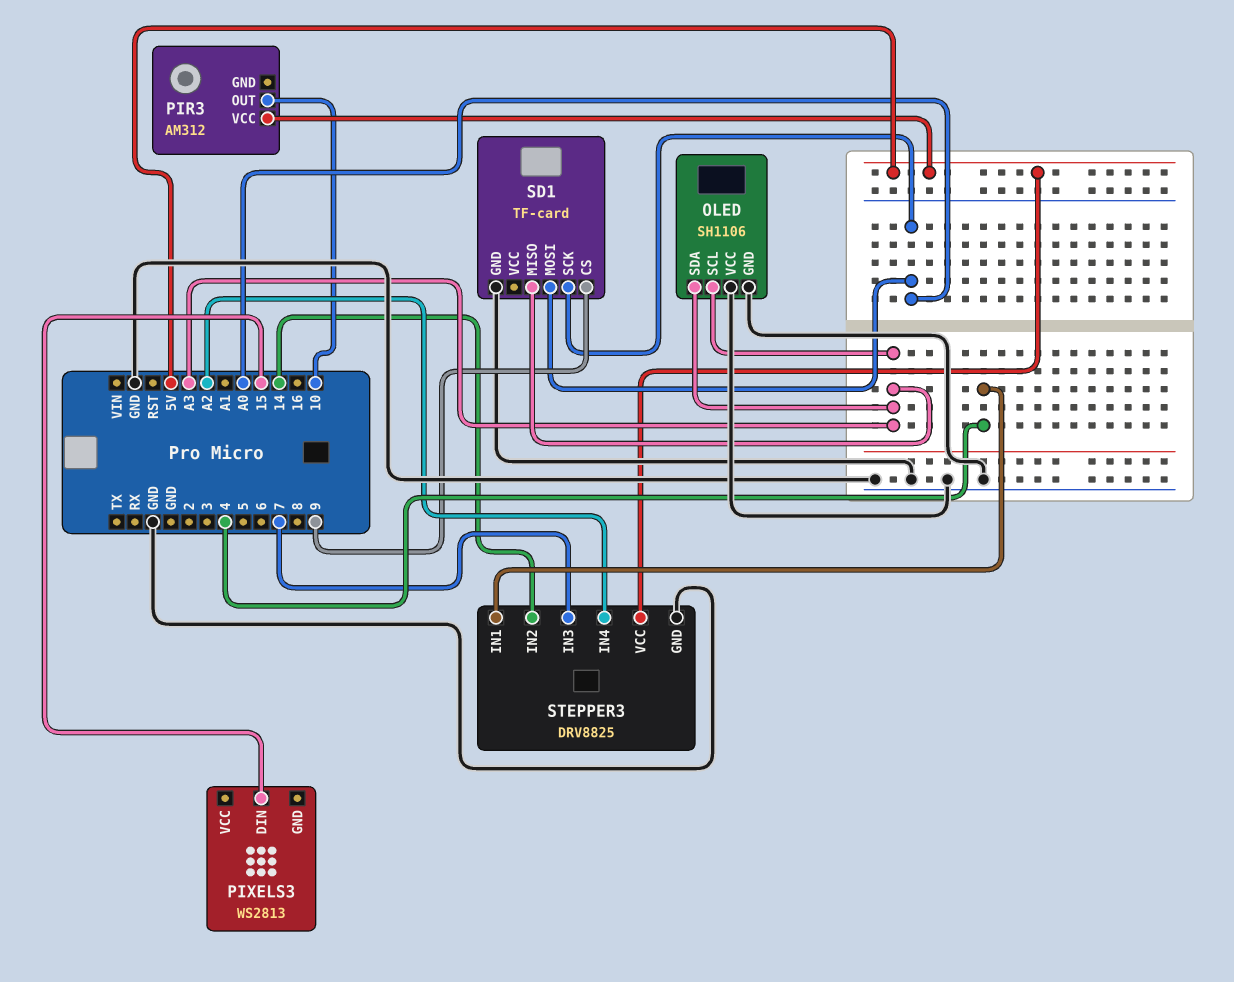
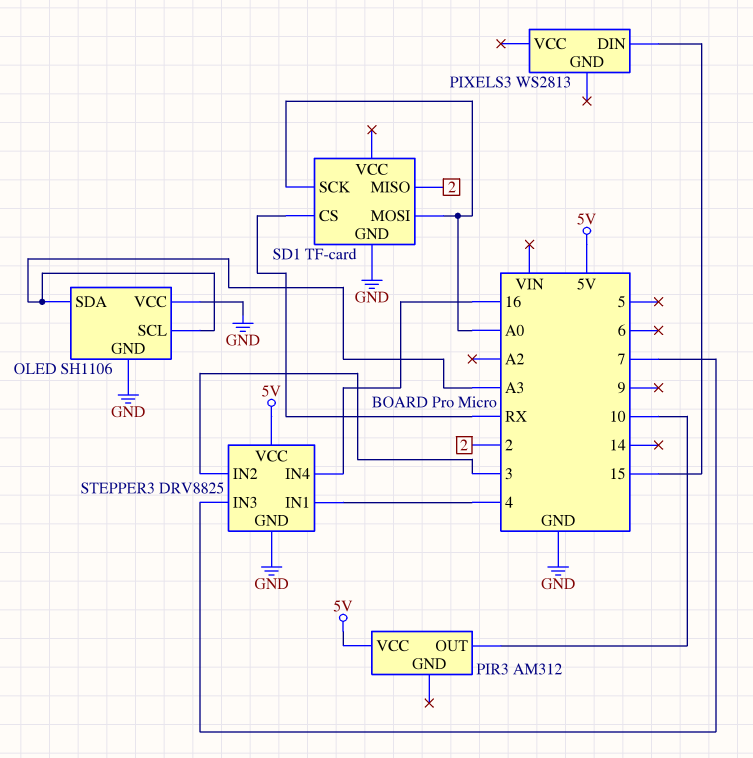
SD1 pin CS: 9 -> RX
SD1 pin MISO: A3 -> 2
STEPPER3 pin IN2: 14 -> 3
STEPPER3 pin IN4: A2 -> 16

